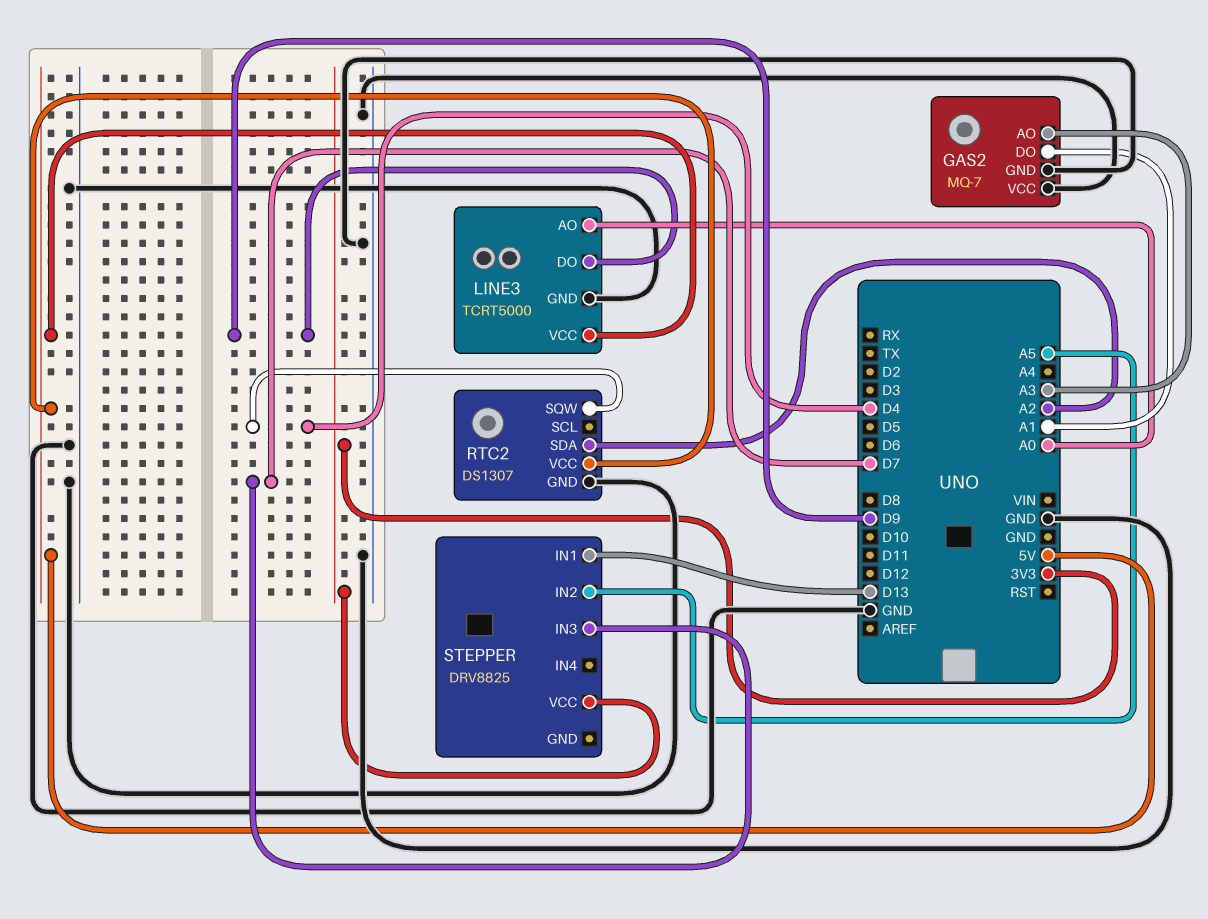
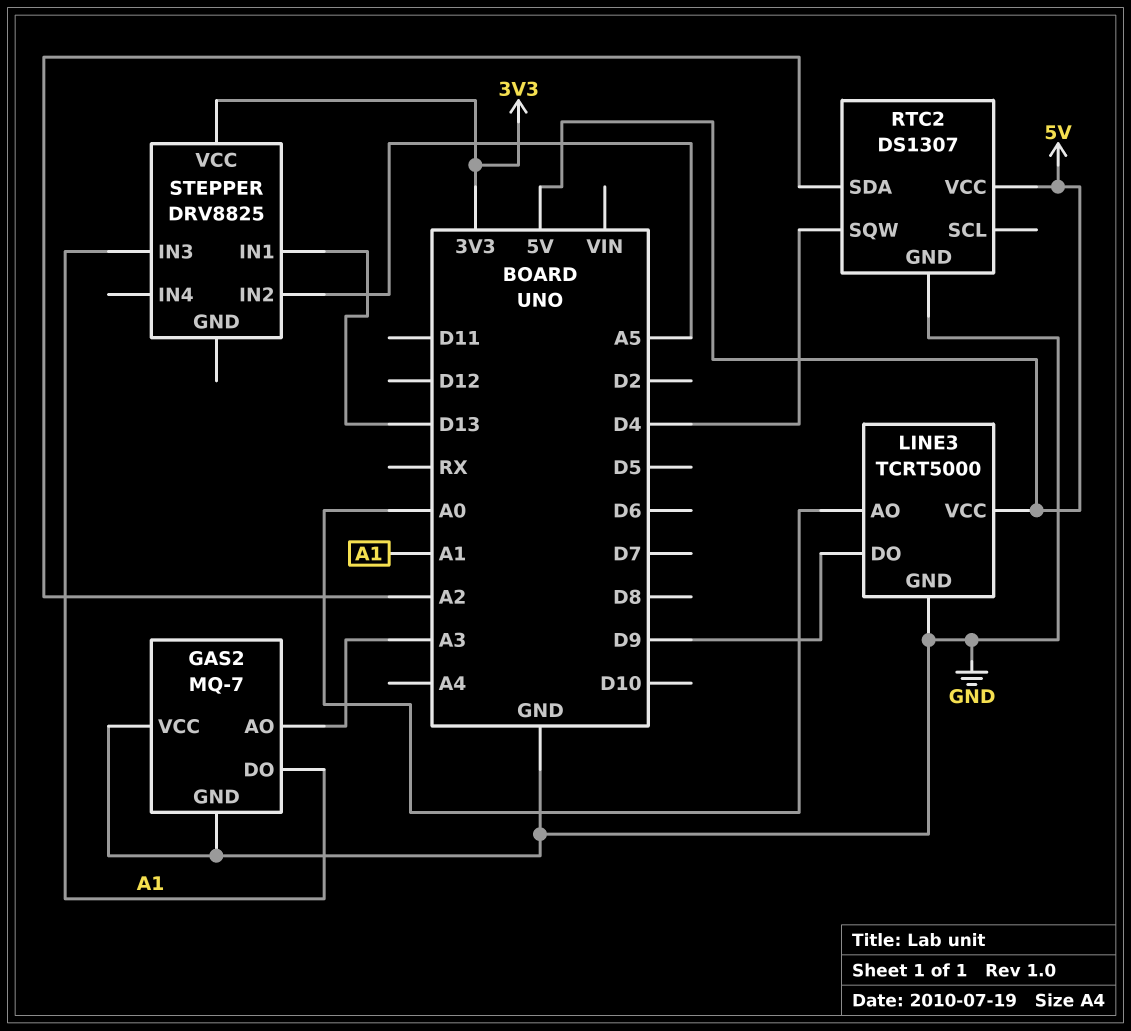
STEPPER pin IN3: D7 -> A1

